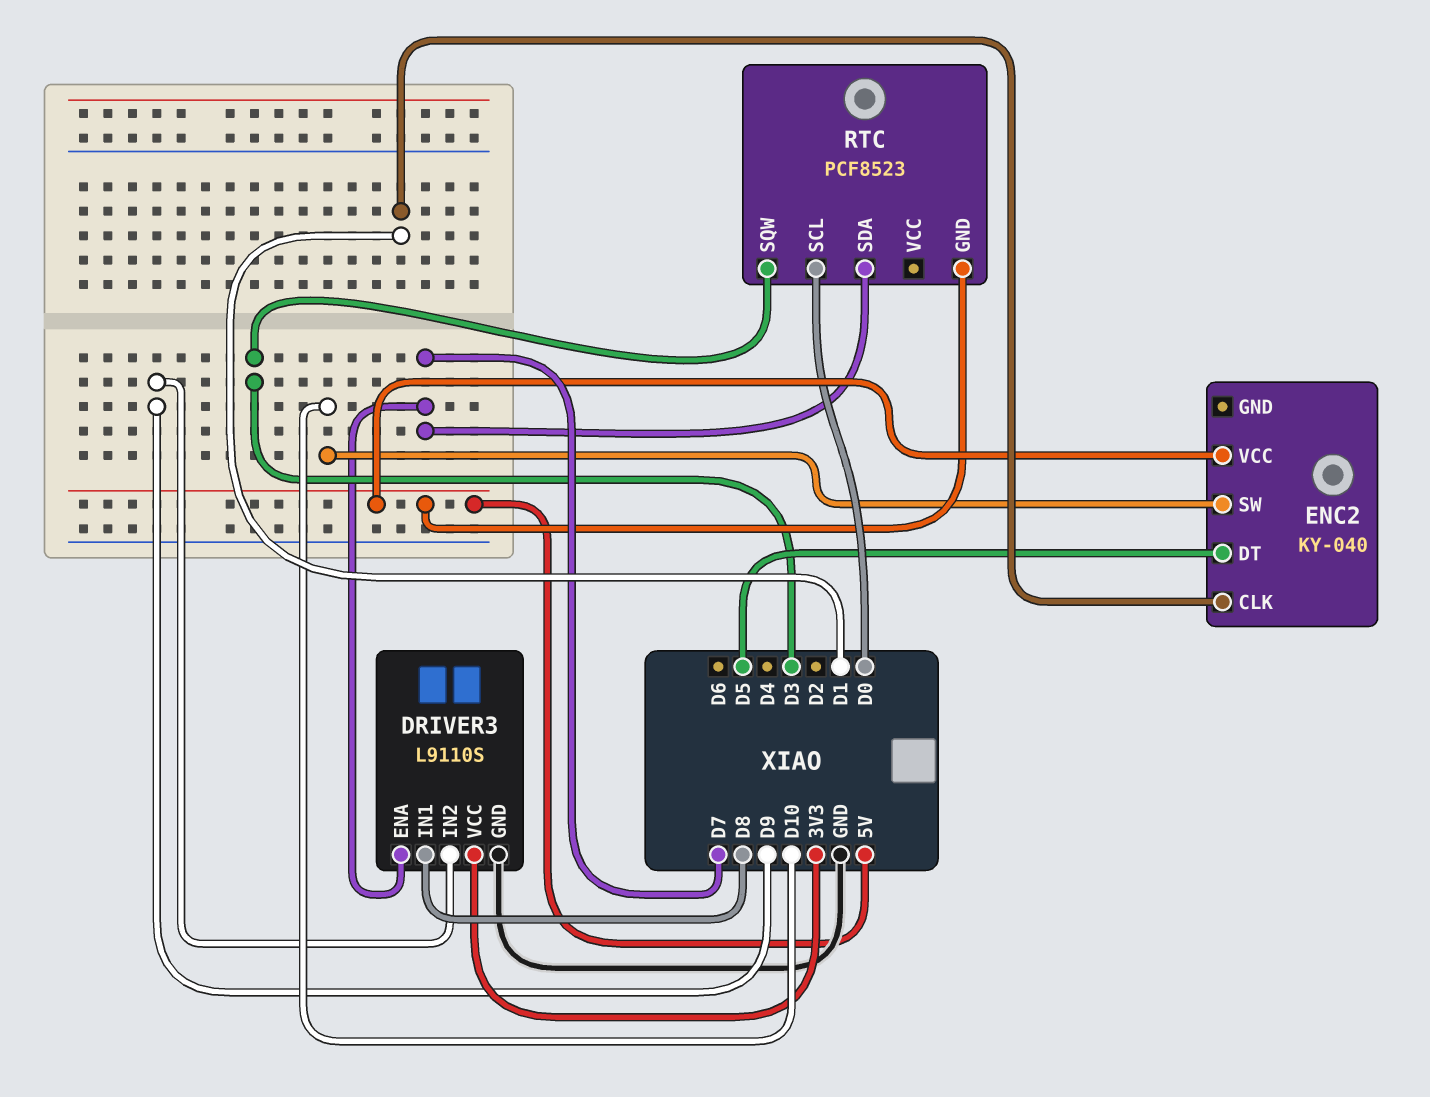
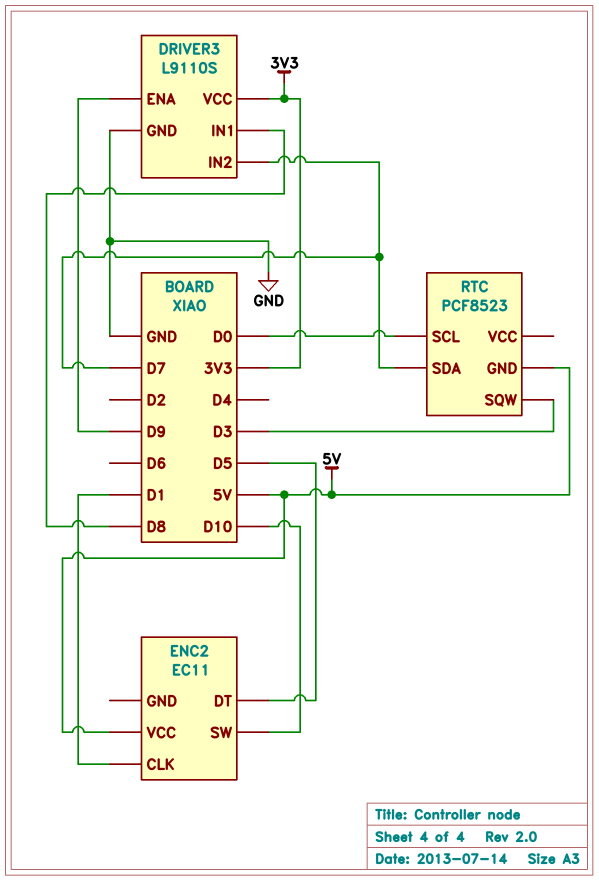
DRIVER3 pin ENA: D7 -> D9
DRIVER3 pin IN2: D9 -> D7
ENC2: KY-040 -> EC11

